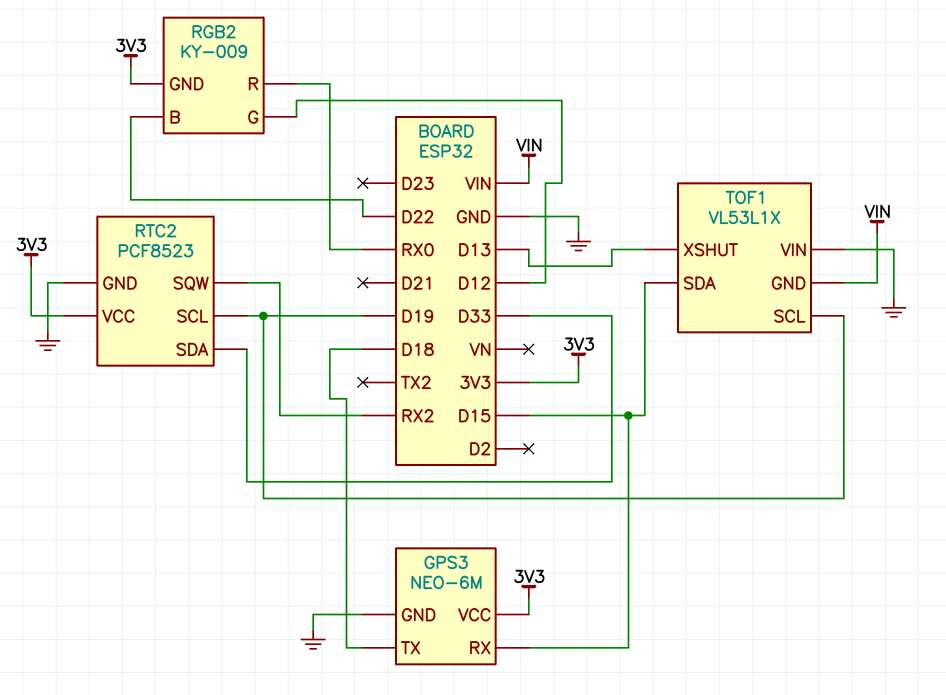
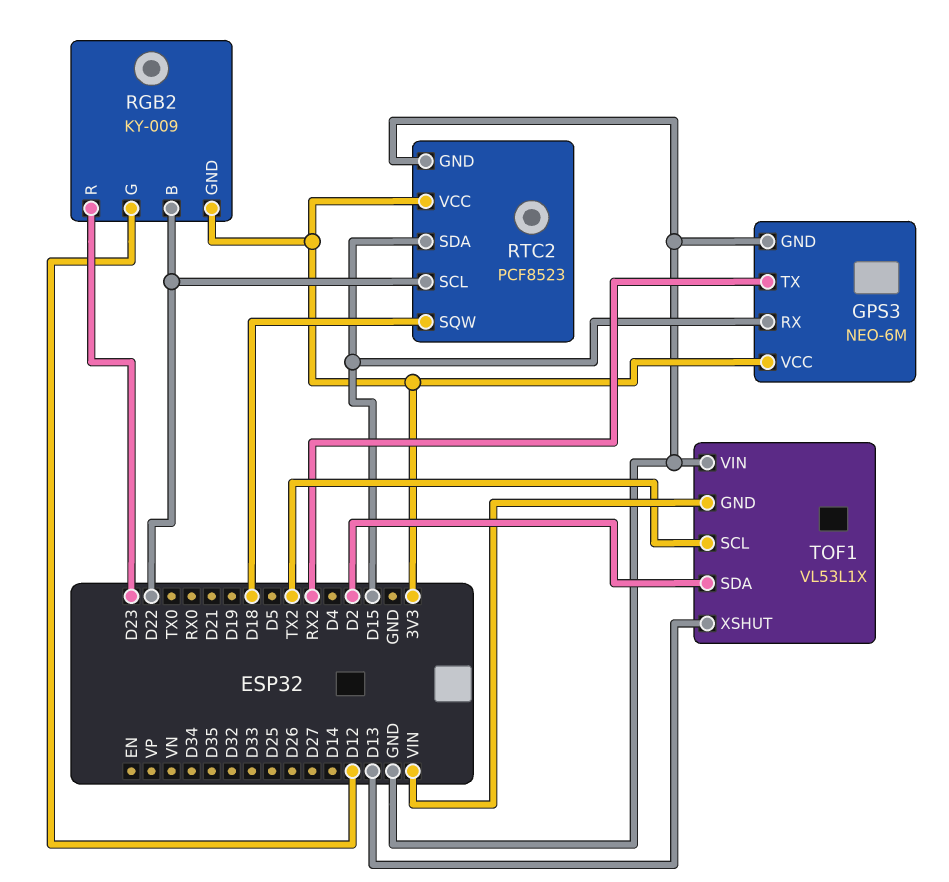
GPS3 pin TX: D18 -> RX2
RGB2 pin R: RX0 -> D23
RTC2 pin SCL: D19 -> D22
RTC2 pin SDA: D33 -> D15
RTC2 pin SQW: RX2 -> D18
TOF1 pin SCL: D19 -> TX2
TOF1 pin SDA: D15 -> D2

